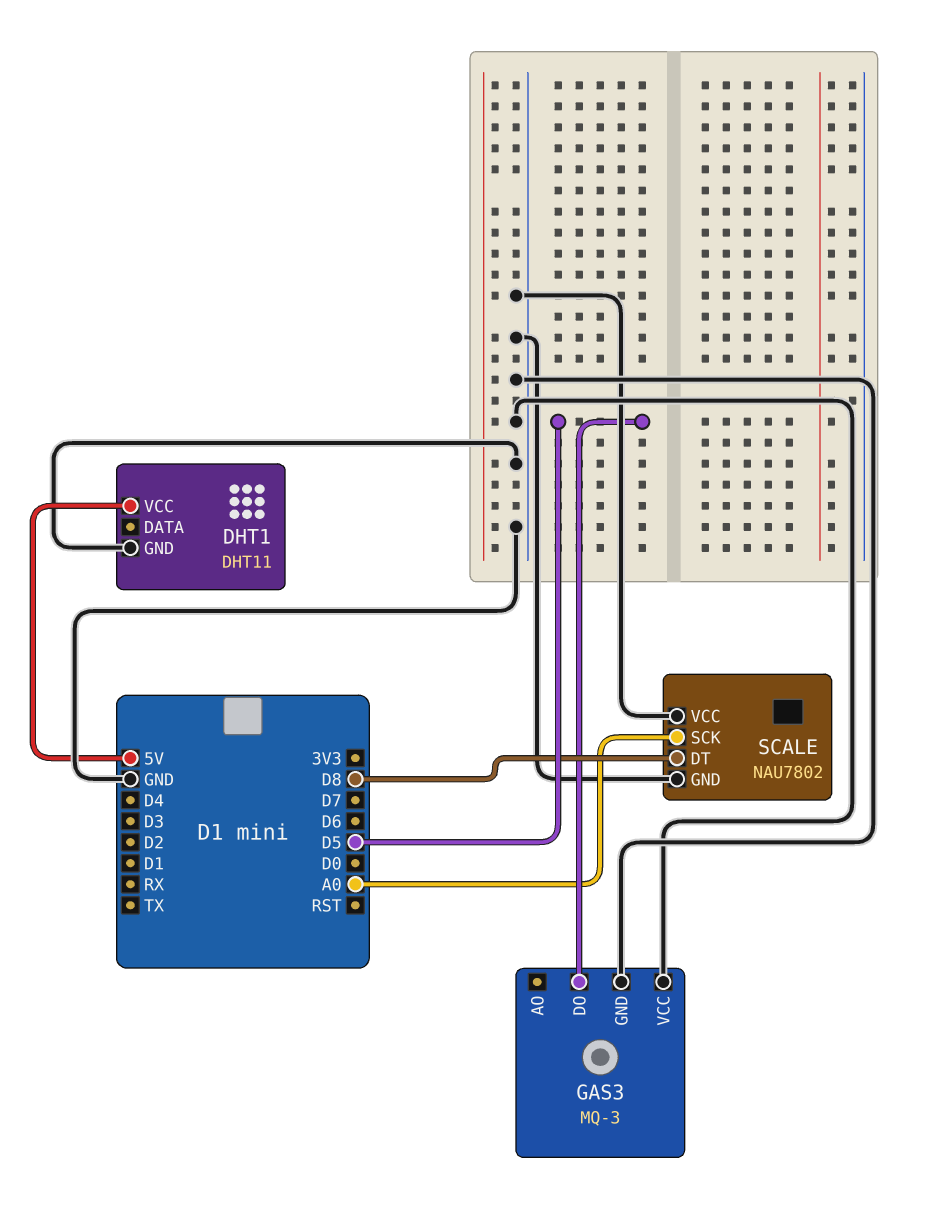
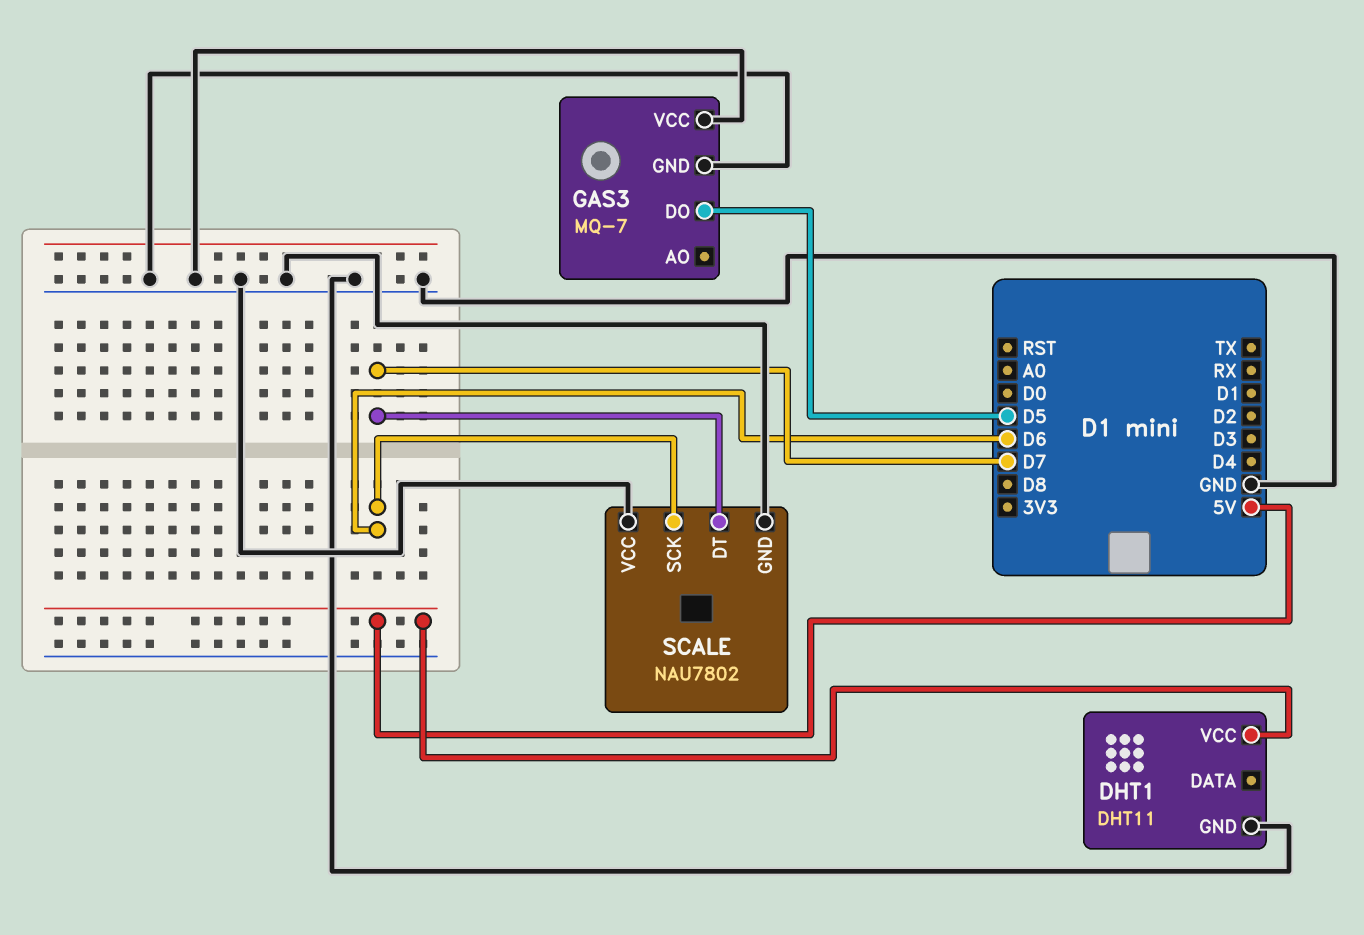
GAS3: MQ-3 -> MQ-7
SCALE pin DT: D8 -> D7
SCALE pin SCK: A0 -> D6

